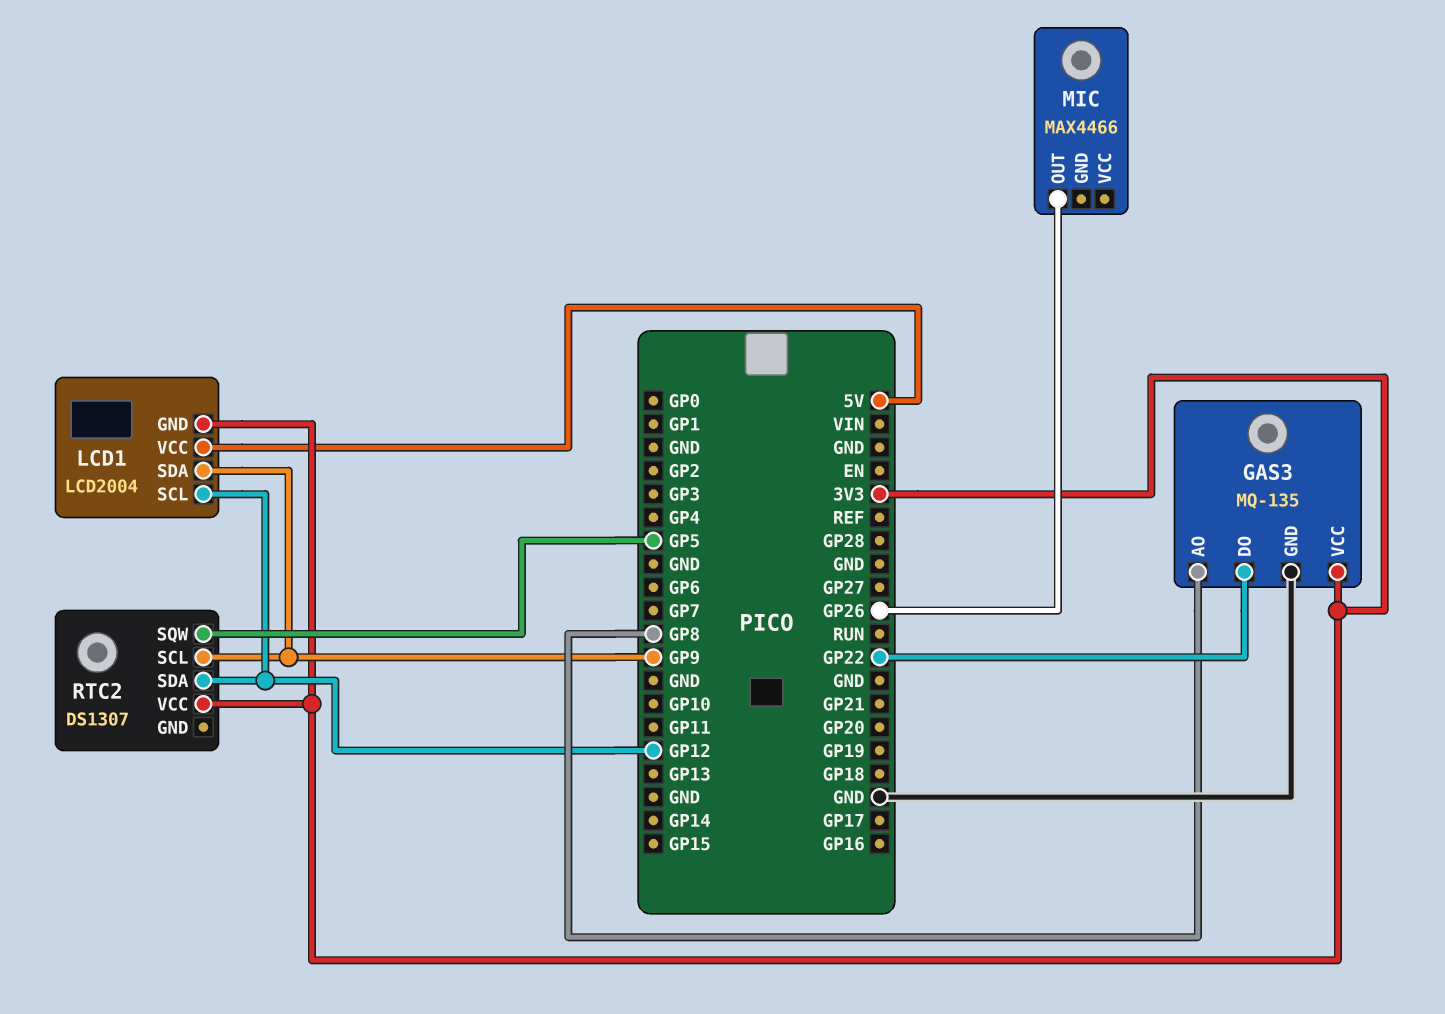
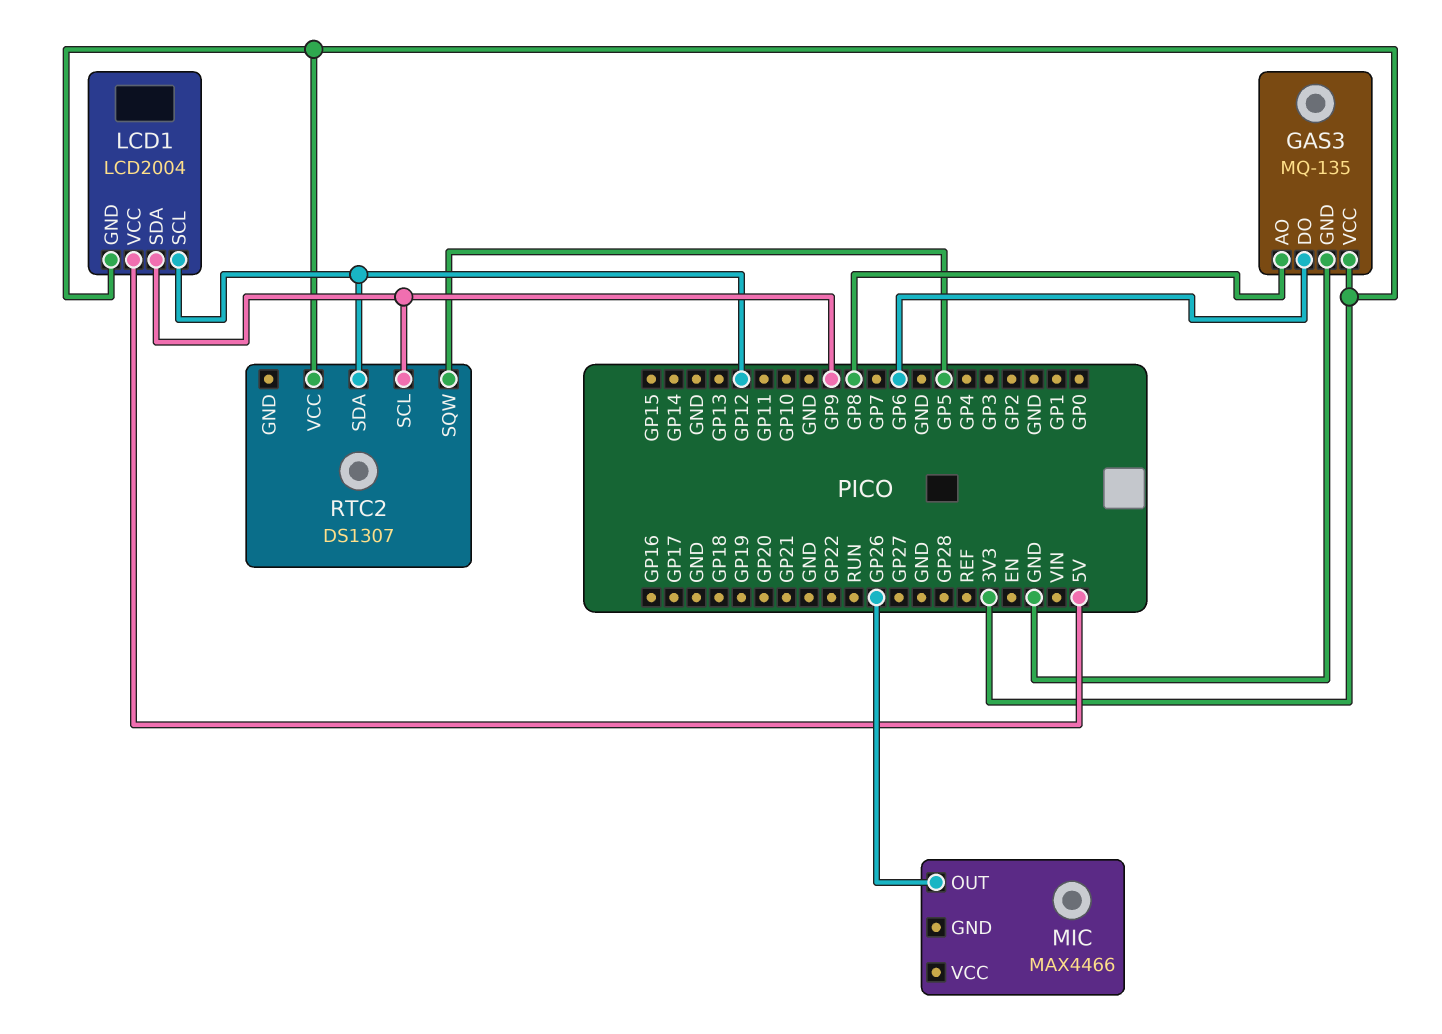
GAS3 pin DO: GP22 -> GP6

